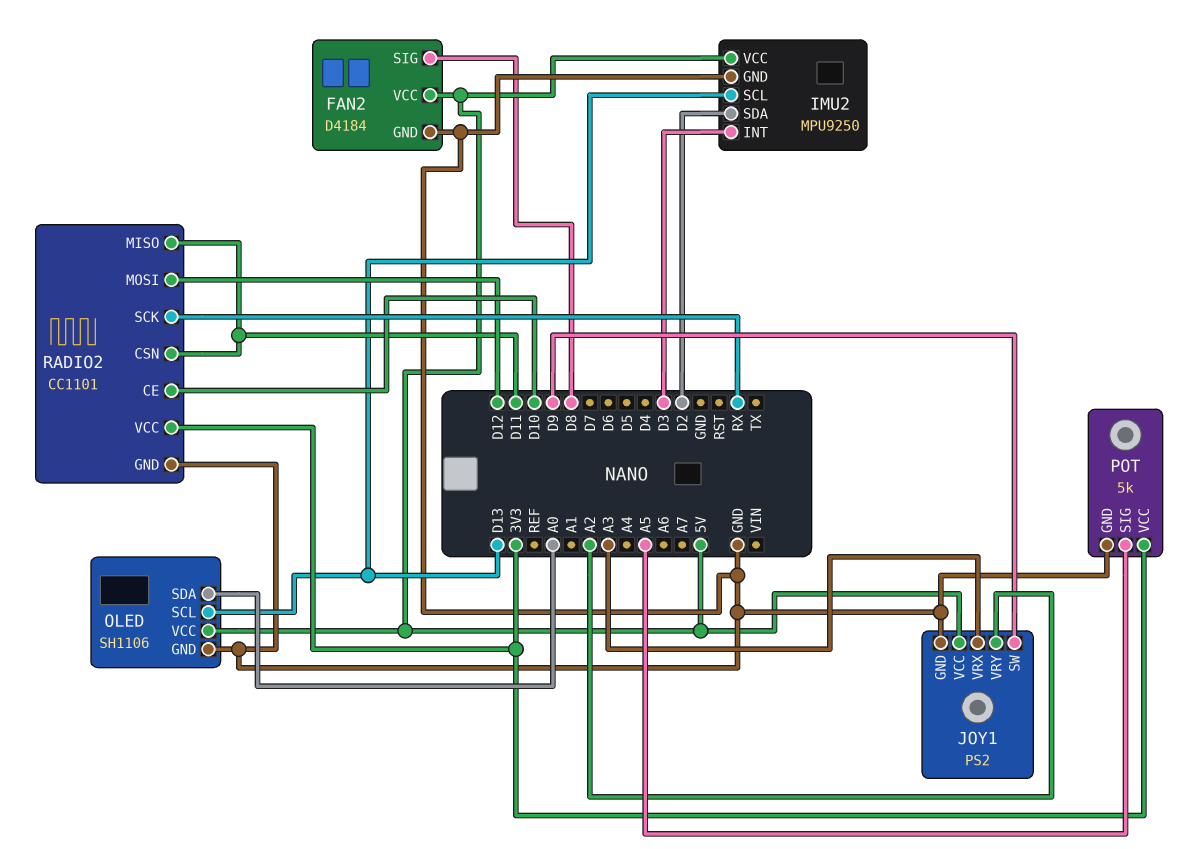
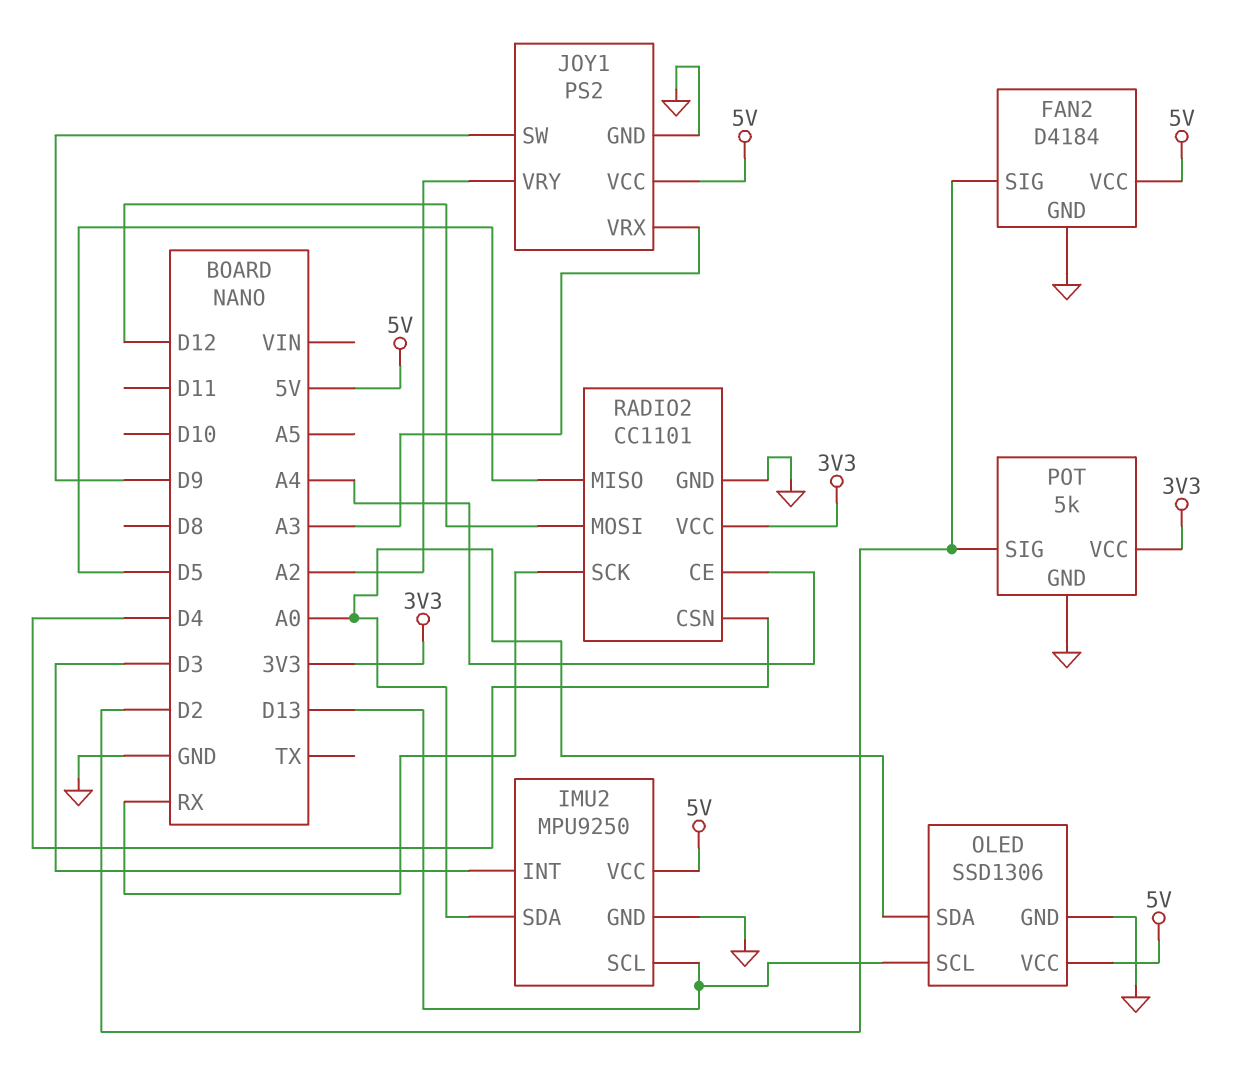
FAN2 pin SIG: D8 -> D2
IMU2 pin SDA: D2 -> A0
OLED: SH1106 -> SSD1306
POT pin SIG: A5 -> D2
RADIO2 pin CE: D10 -> A4
RADIO2 pin CSN: D11 -> D4
RADIO2 pin MISO: D11 -> D5

